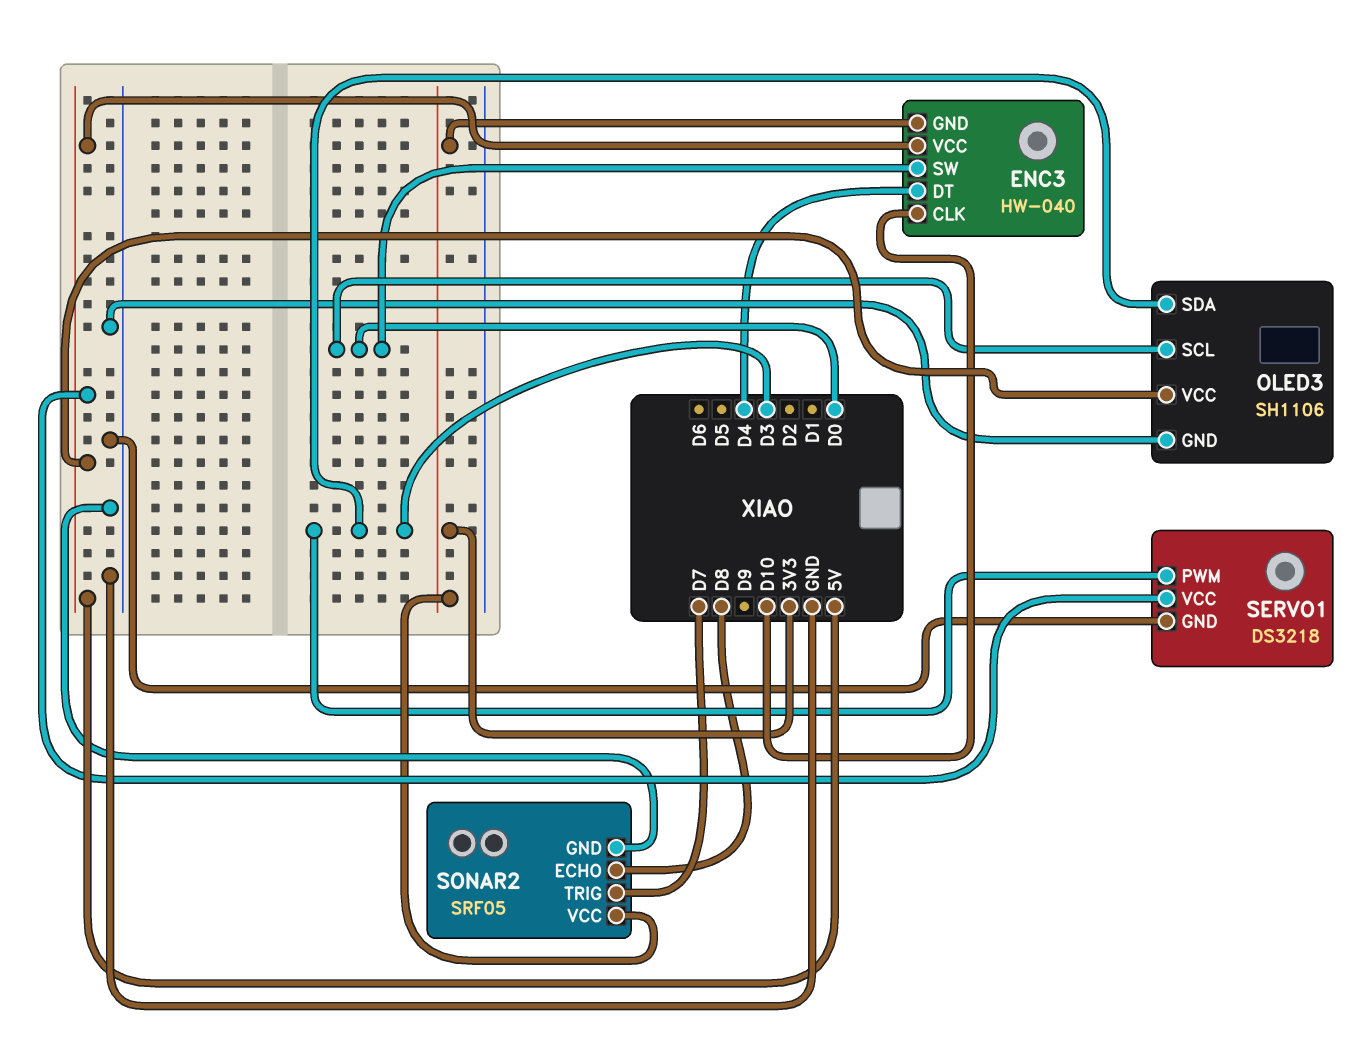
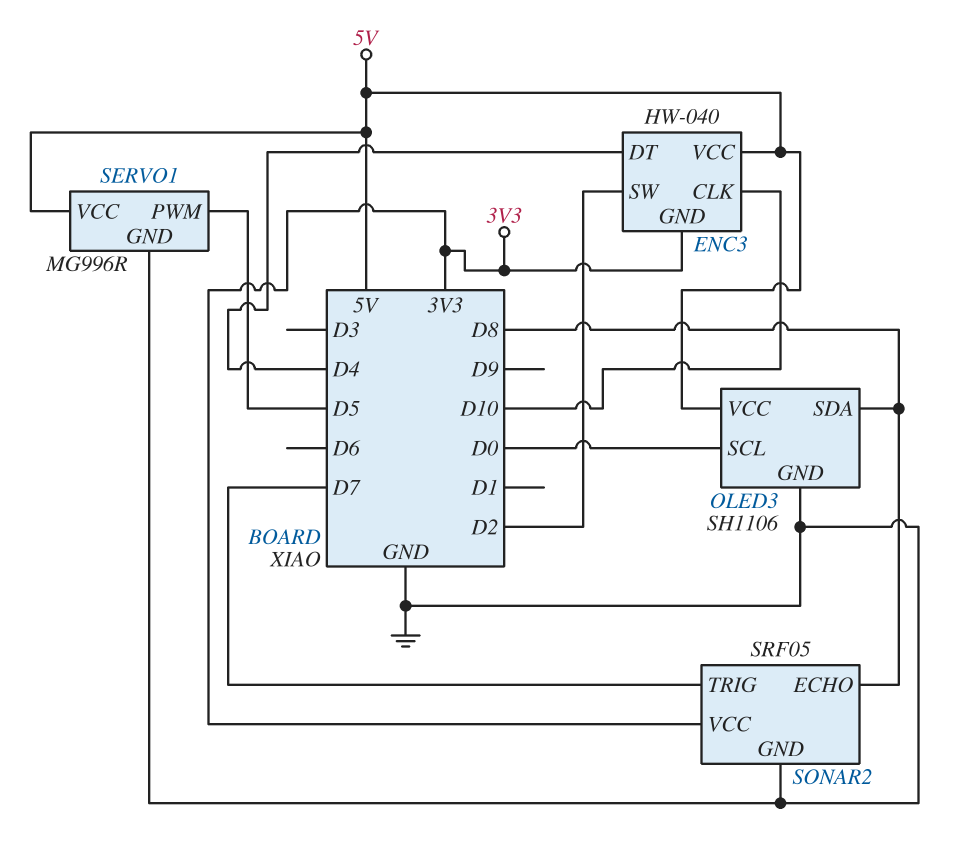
ENC3 pin SW: D0 -> D2
OLED3 pin SDA: D3 -> D8
SERVO1: DS3218 -> MG996R
SERVO1 pin PWM: D3 -> D5

